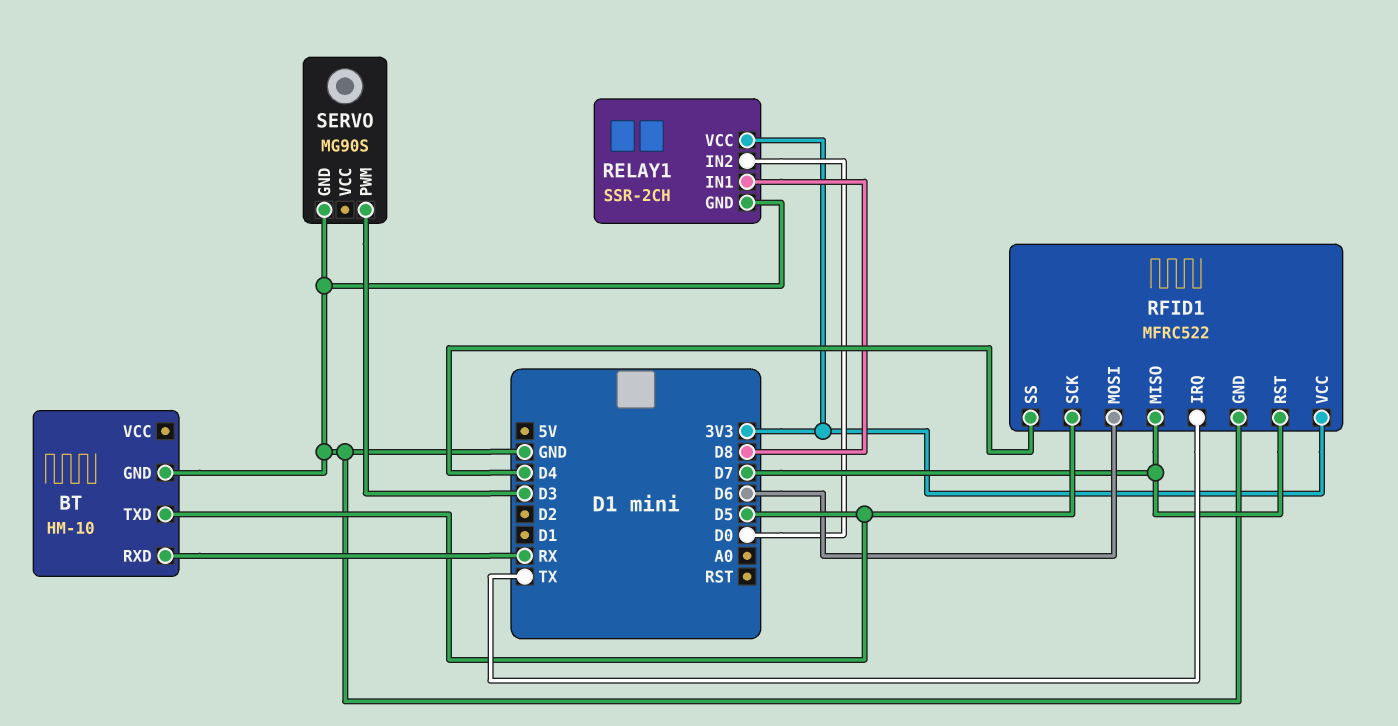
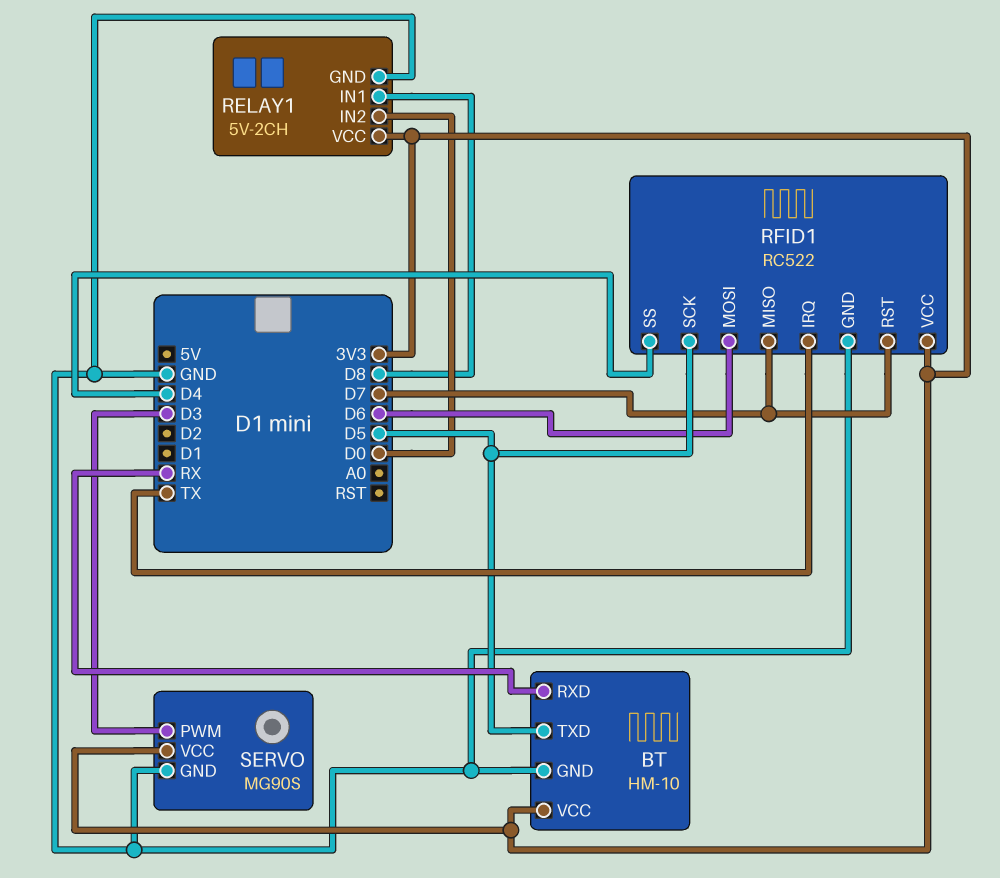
BT pin VCC: none -> 3V3
RELAY1: SSR-2CH -> 5V-2CH
RFID1: MFRC522 -> RC522
SERVO pin VCC: none -> 3V3

